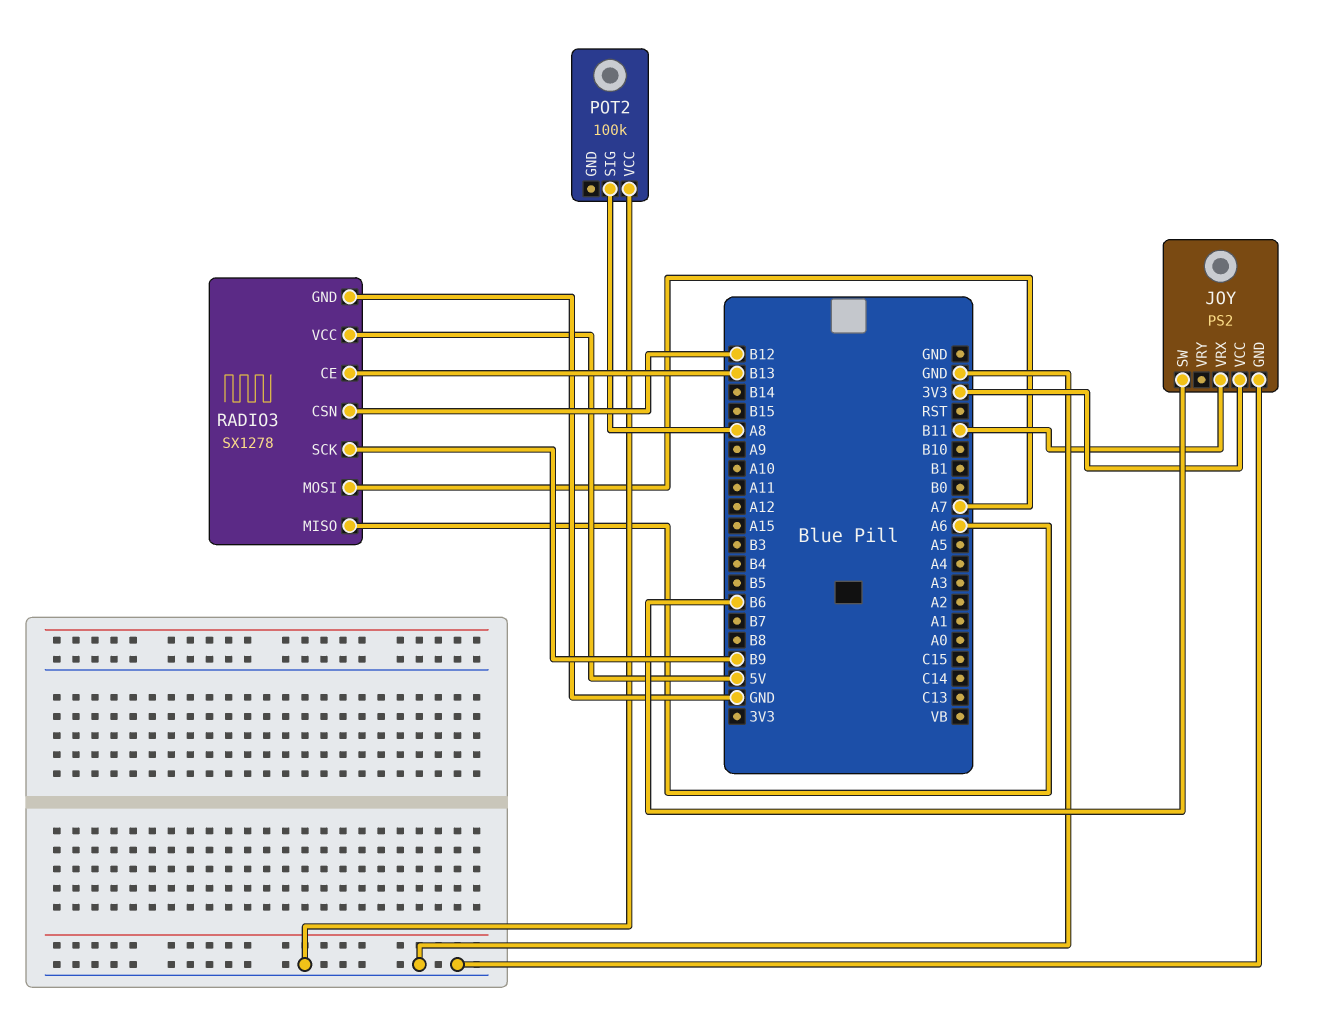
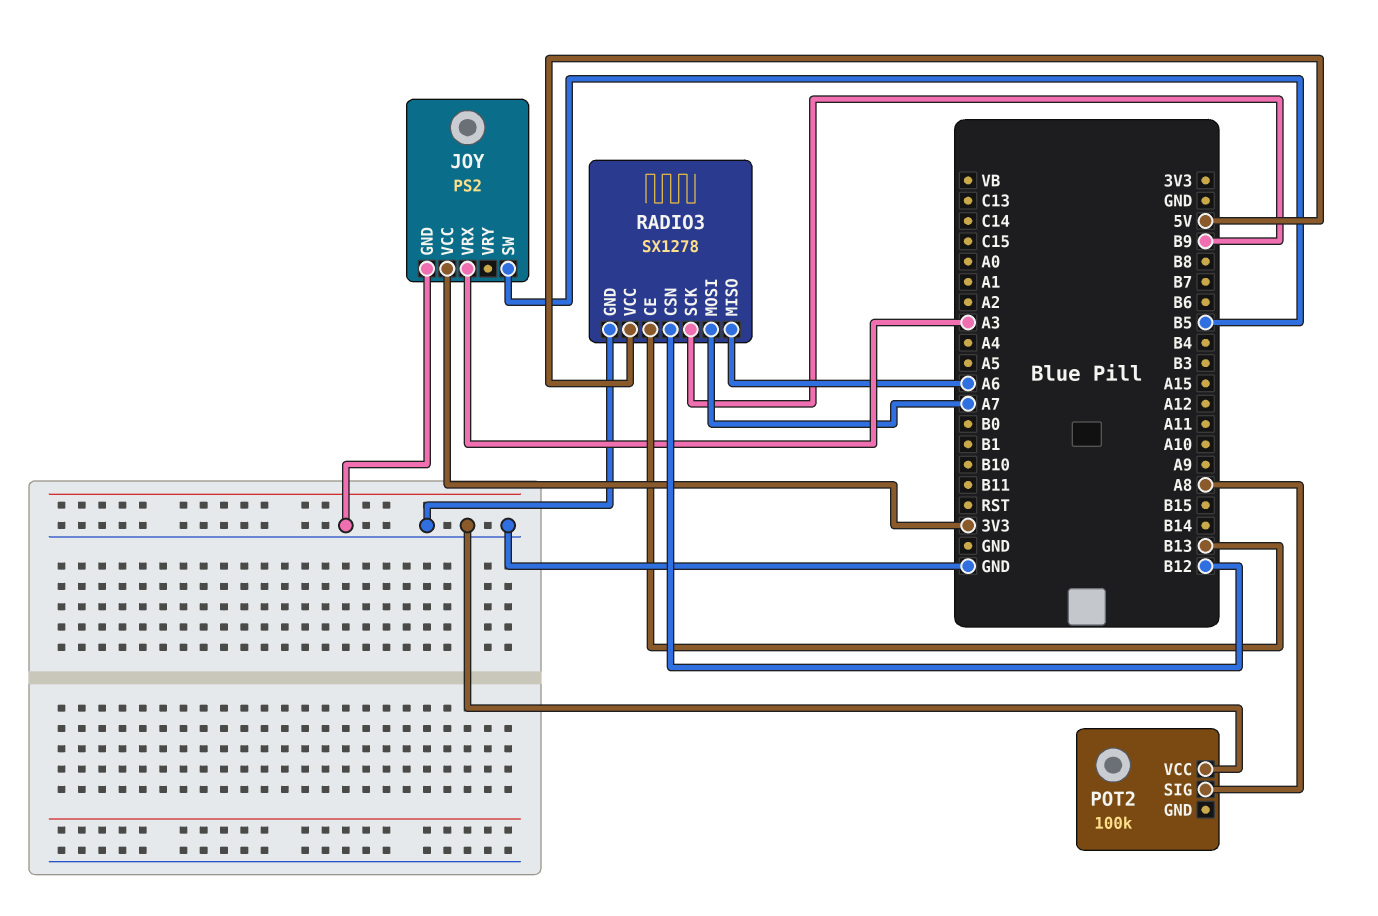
JOY pin SW: B6 -> B5
JOY pin VRX: B11 -> A3

